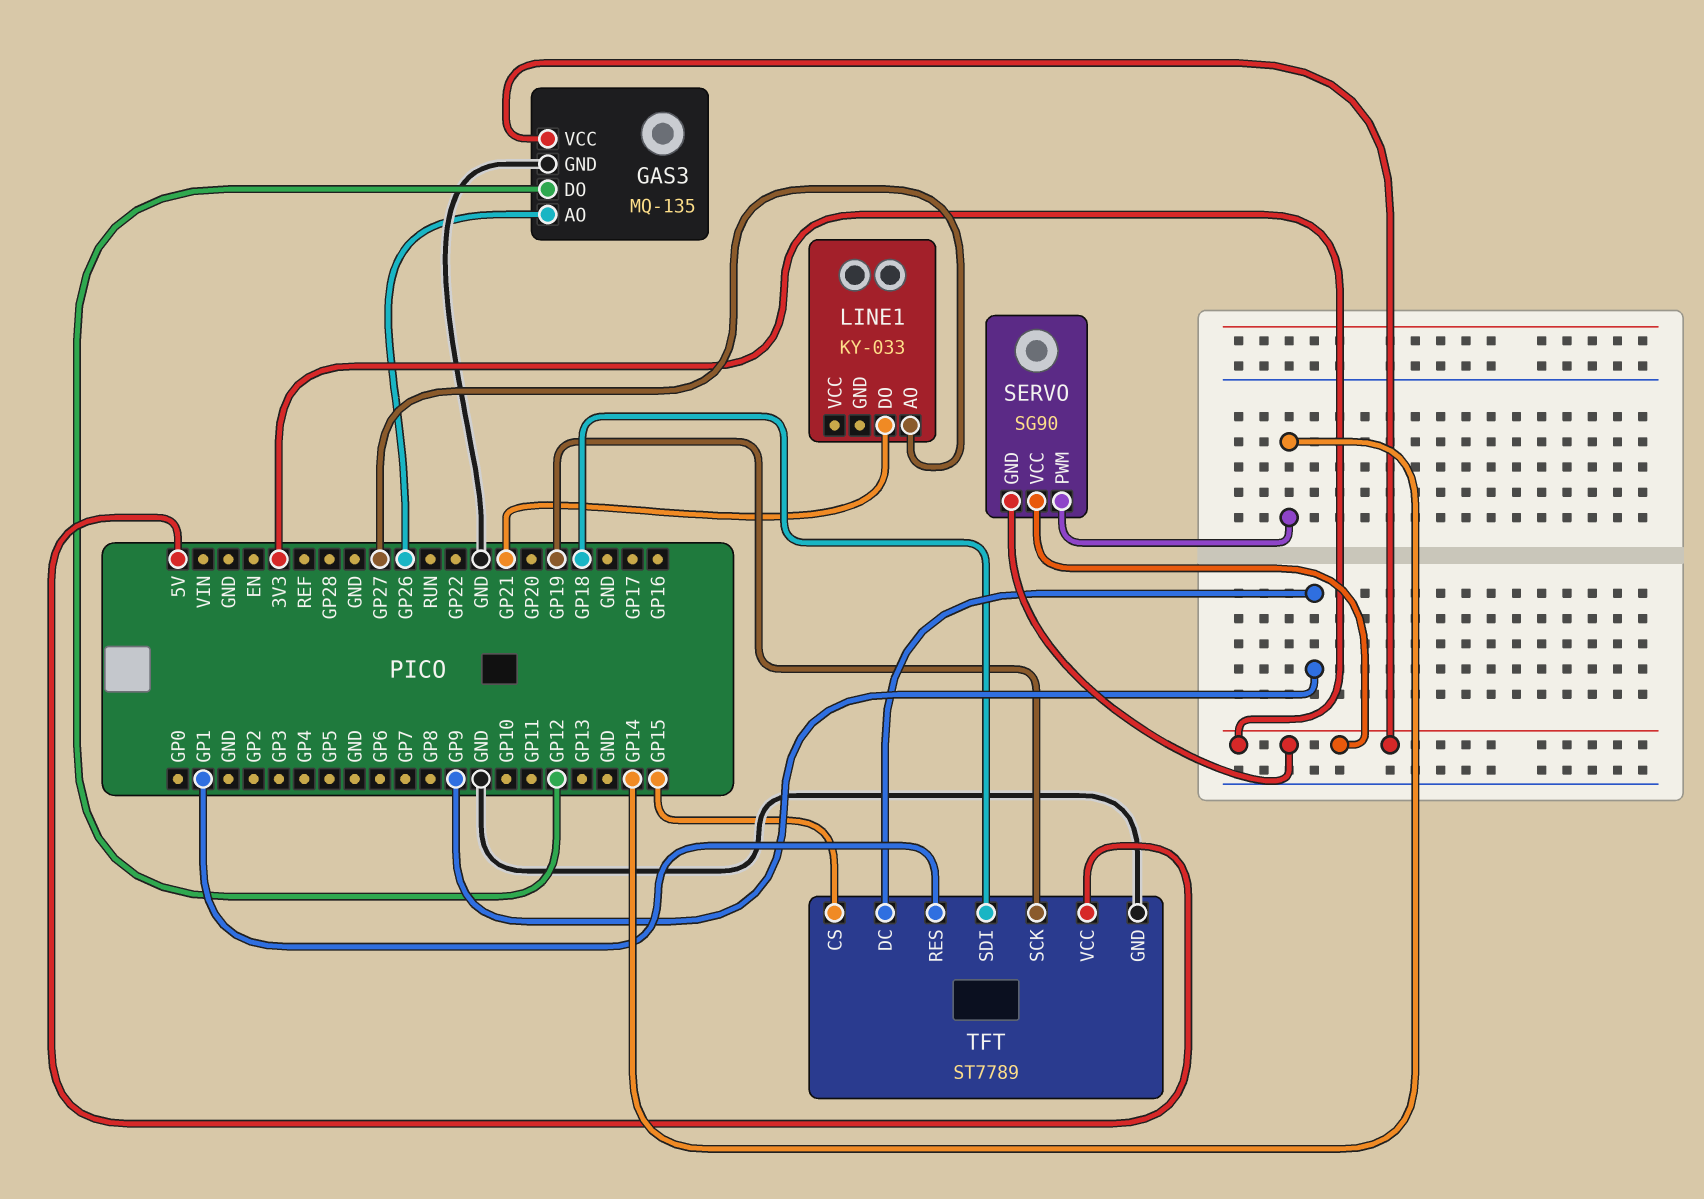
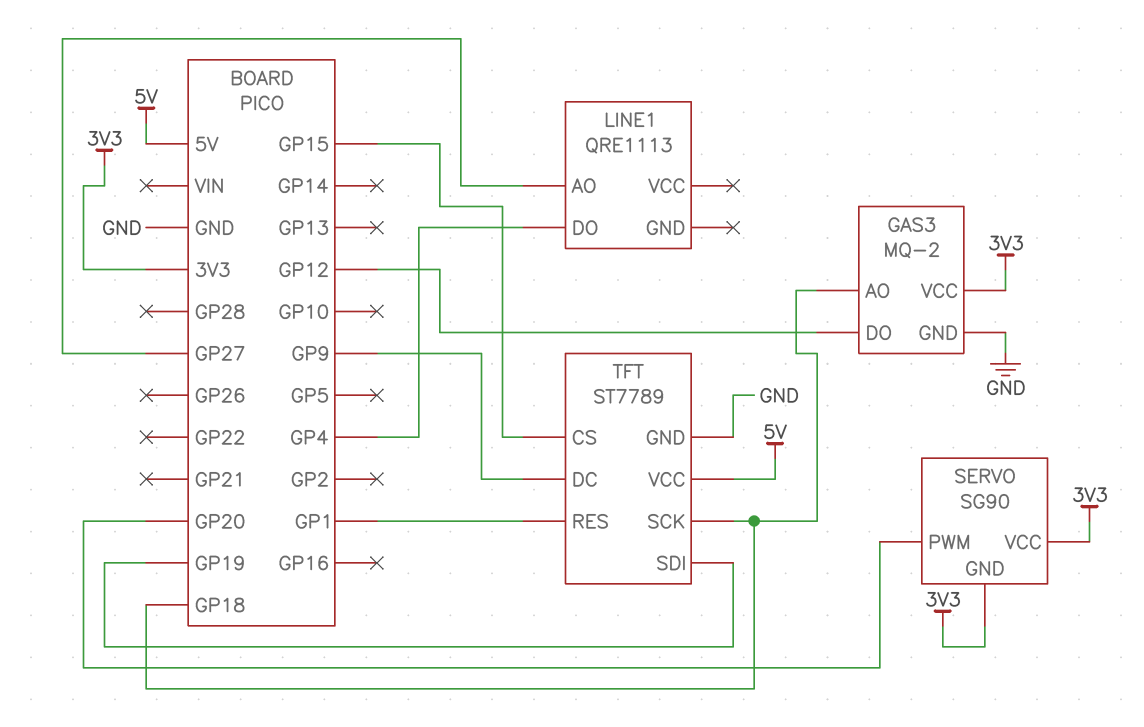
GAS3: MQ-135 -> MQ-2
GAS3 pin AO: GP26 -> GP18
LINE1: KY-033 -> QRE1113
LINE1 pin DO: GP21 -> GP4
SERVO pin PWM: GP14 -> GP20
TFT pin SCK: GP19 -> GP18
TFT pin SDI: GP18 -> GP19

